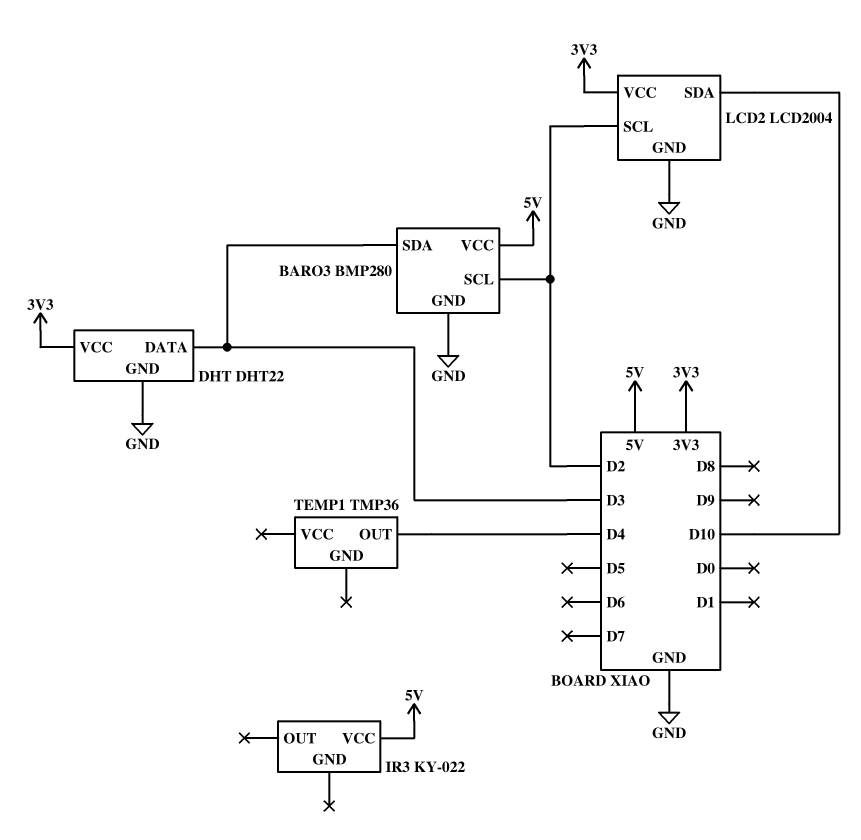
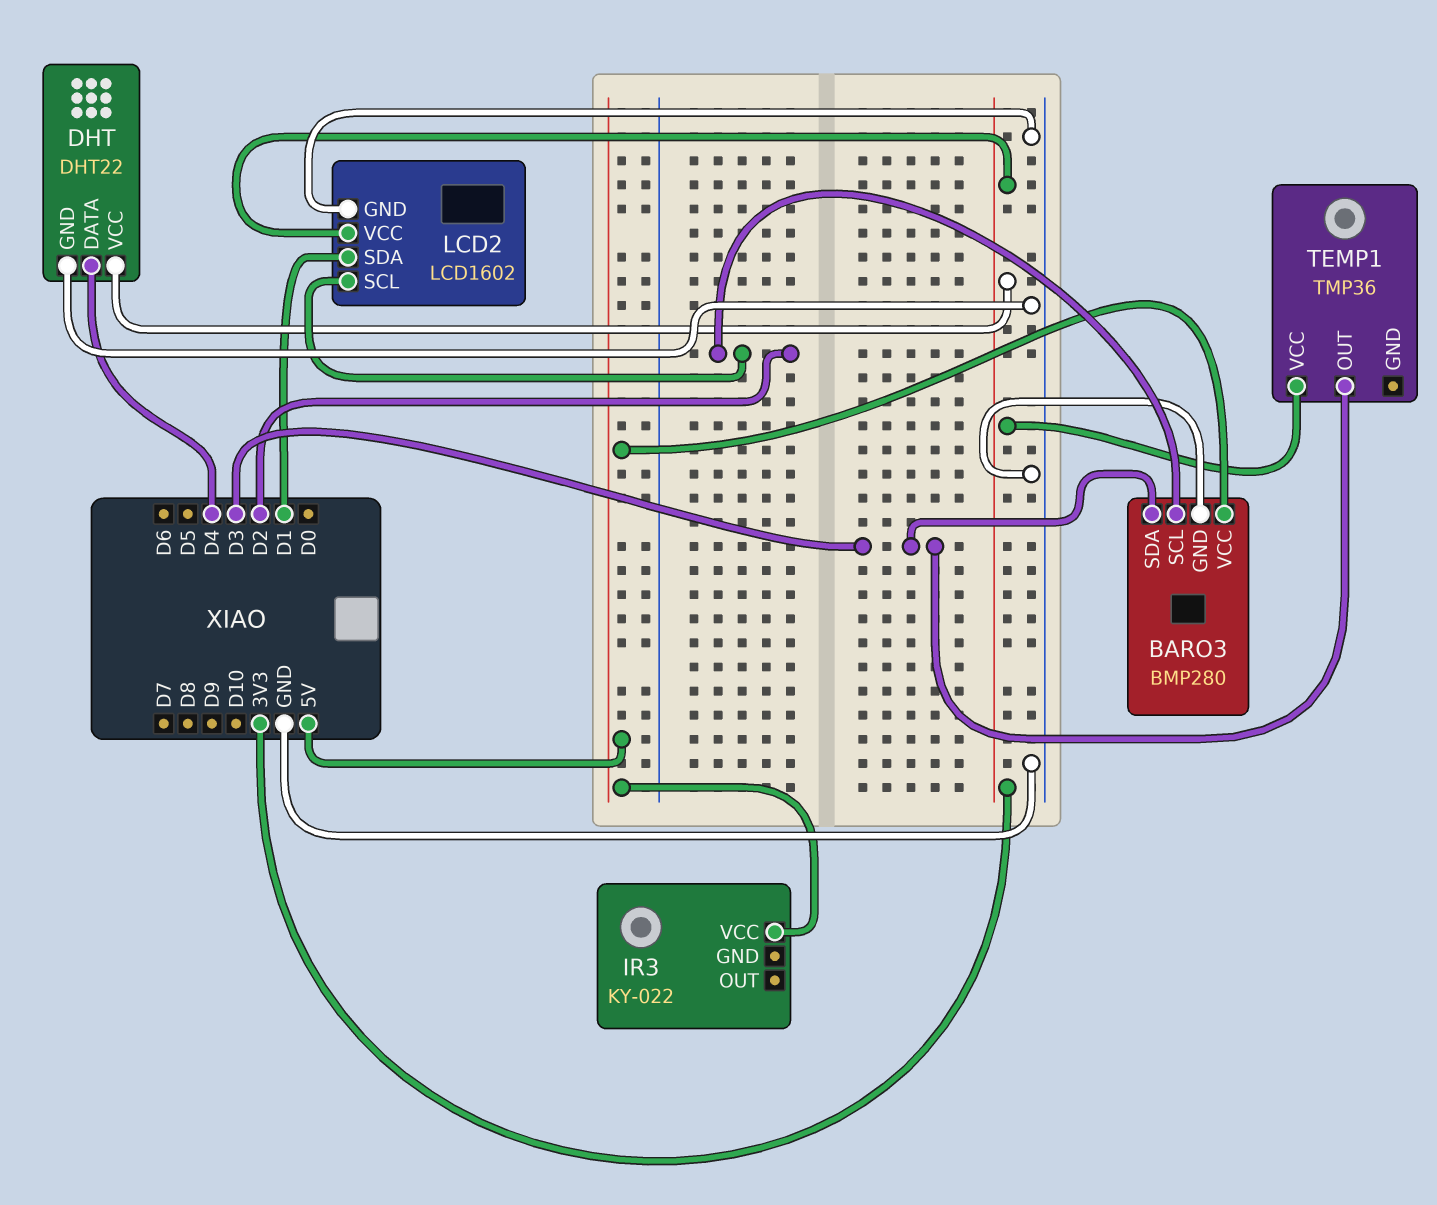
DHT pin DATA: D3 -> D4
LCD2: LCD2004 -> LCD1602
LCD2 pin SDA: D10 -> D1
TEMP1 pin OUT: D4 -> D3
TEMP1 pin VCC: none -> 3V3

